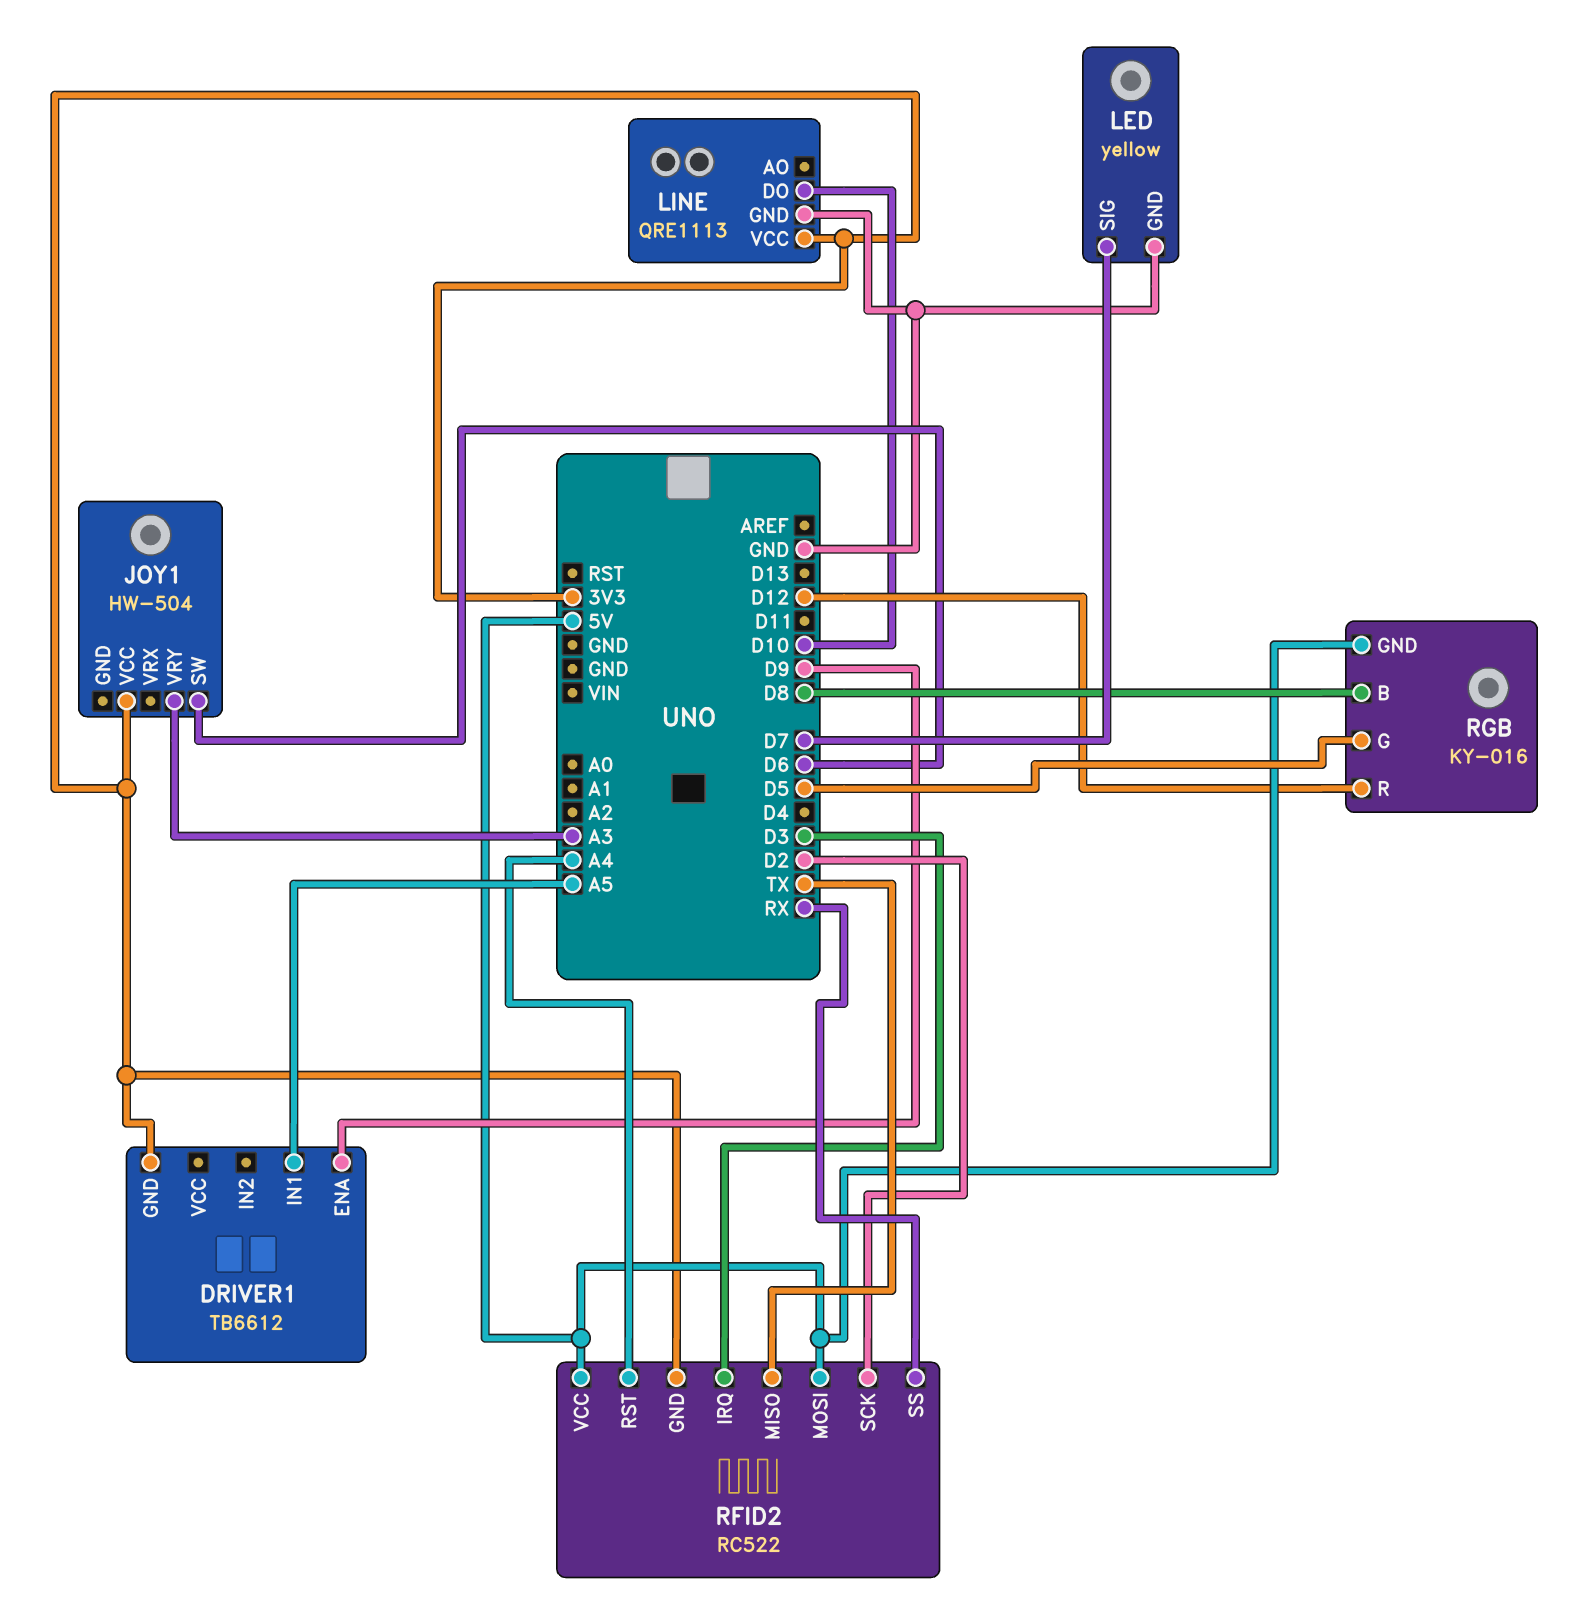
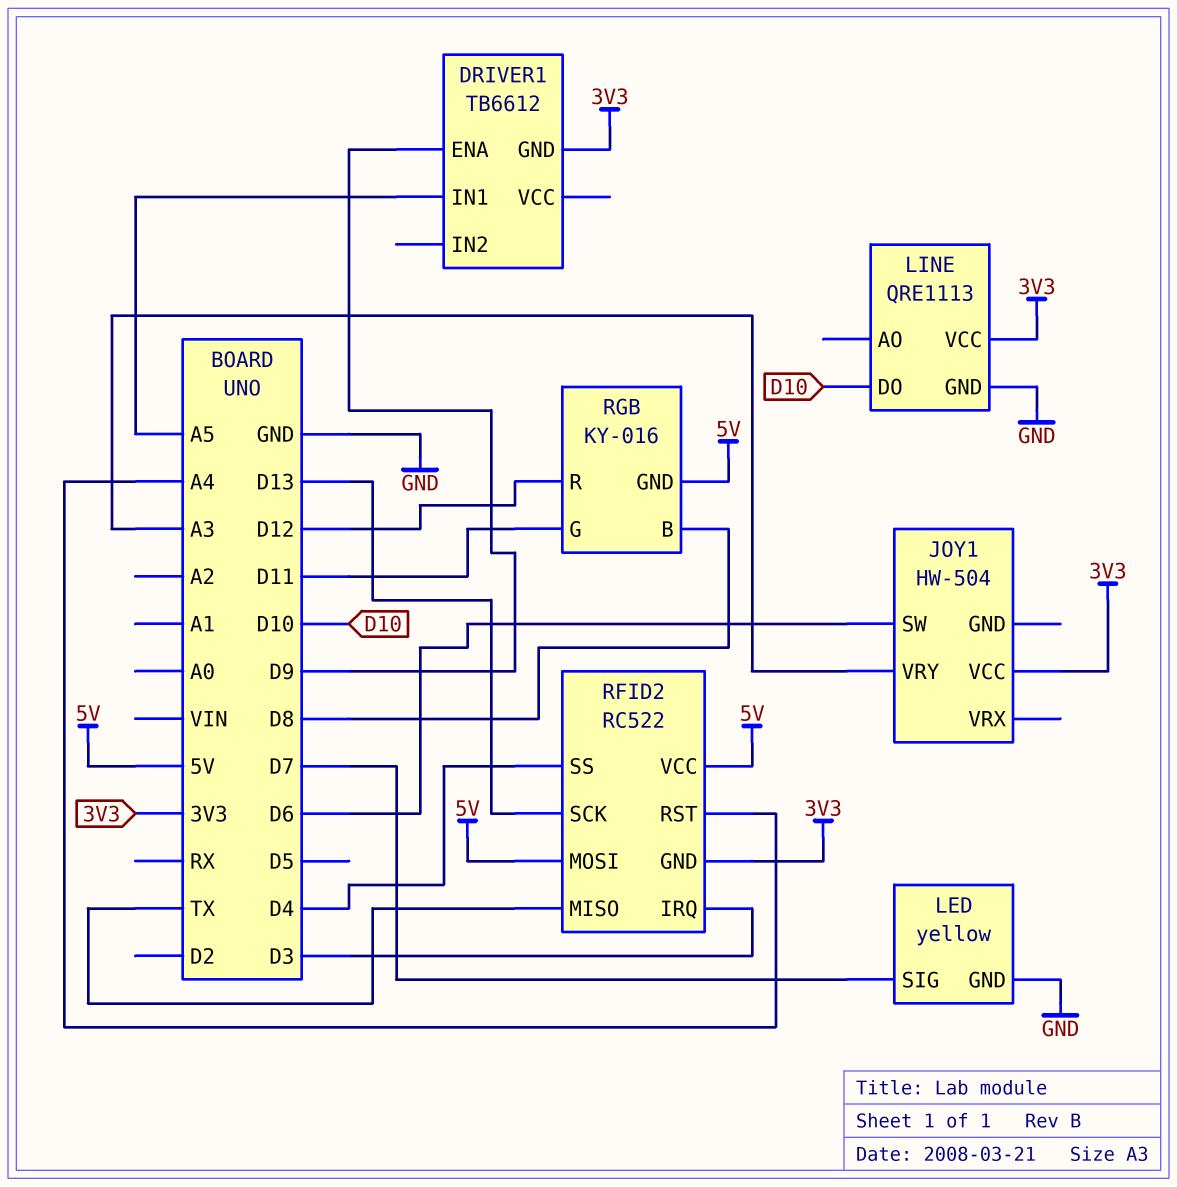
RFID2 pin SCK: D2 -> D13
RFID2 pin SS: RX -> D4
RGB pin G: D5 -> D11

